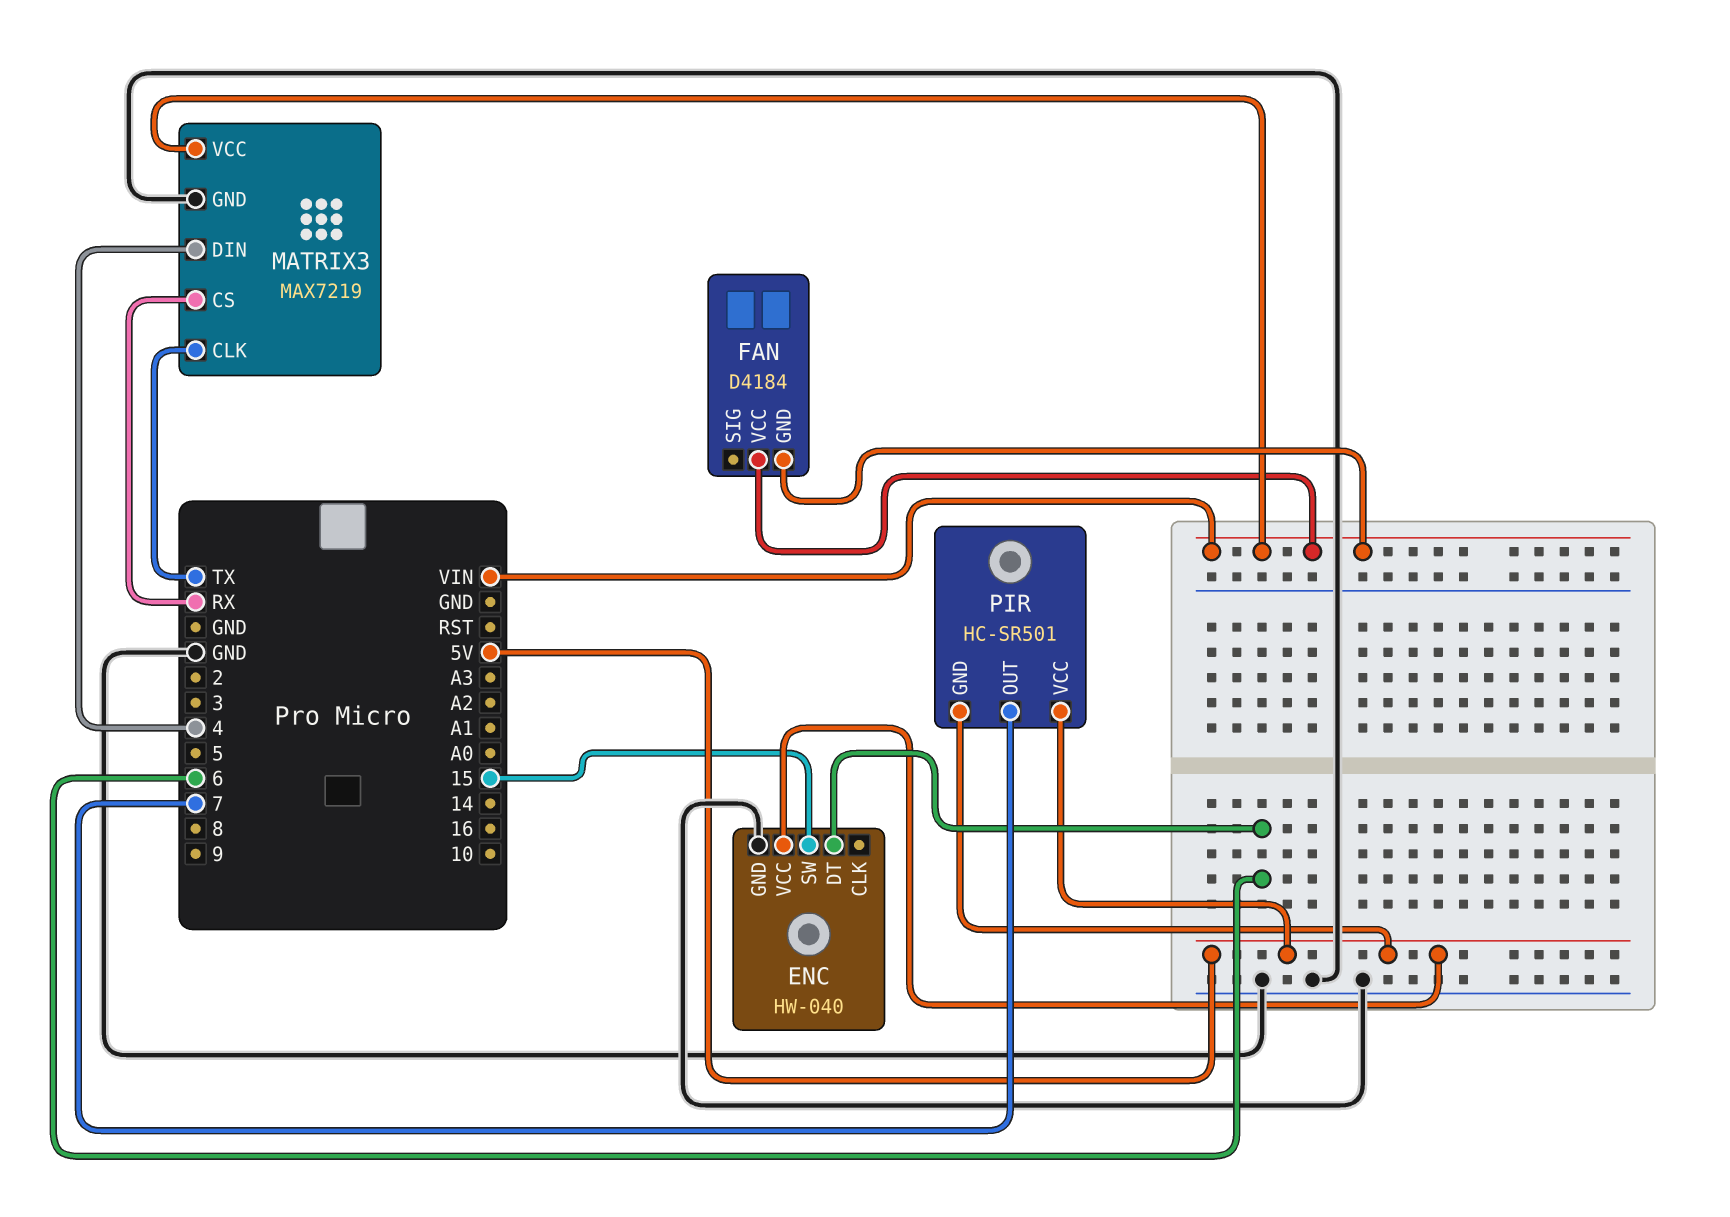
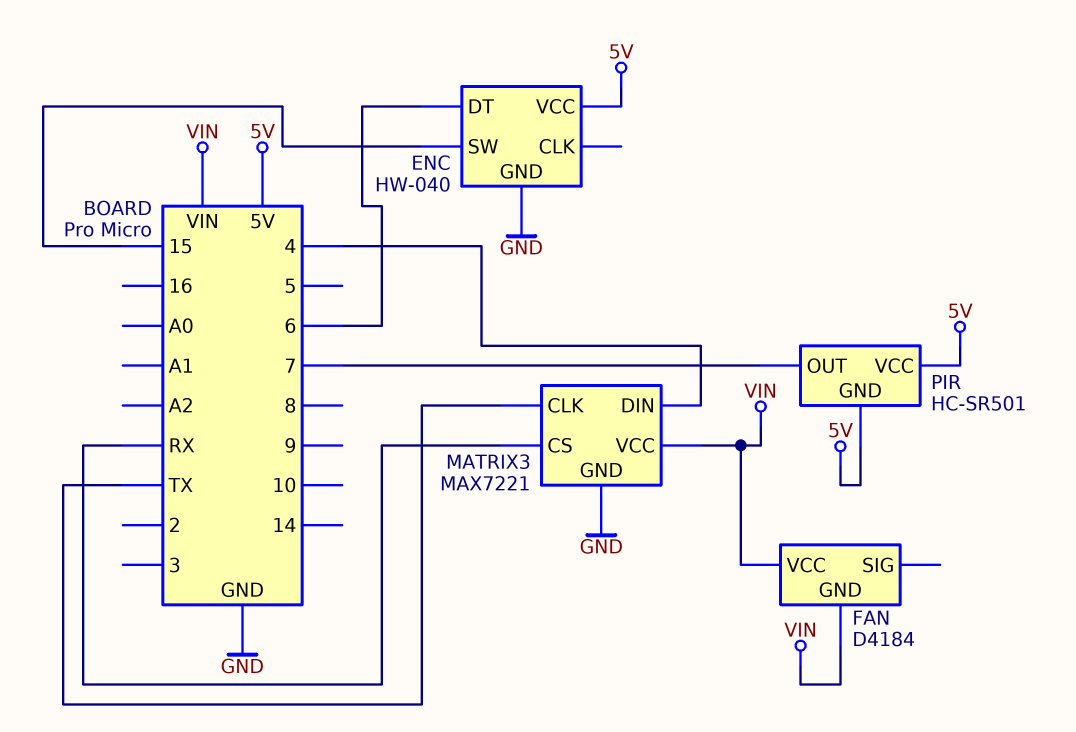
MATRIX3: MAX7219 -> MAX7221

